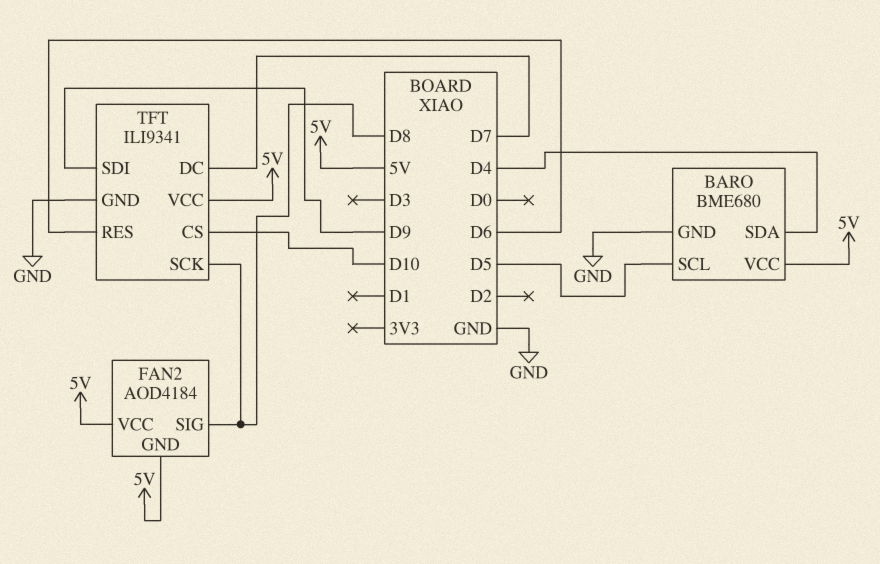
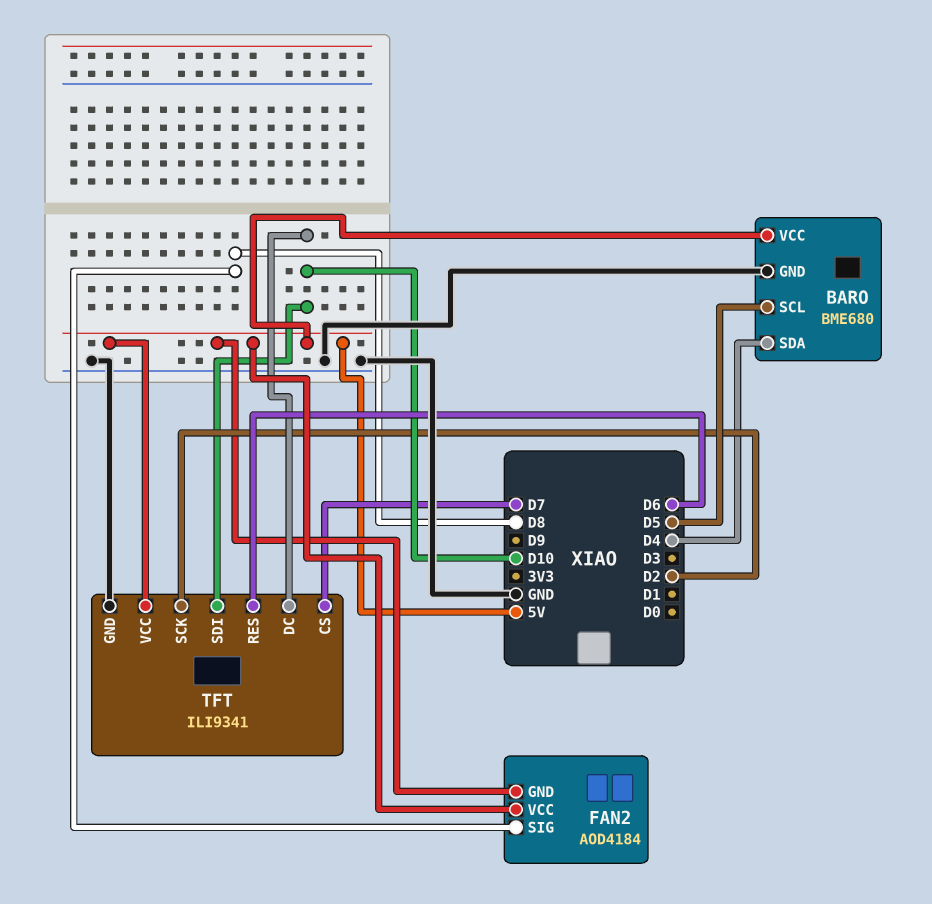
TFT pin CS: D10 -> D7
TFT pin DC: D7 -> D10
TFT pin SCK: D8 -> D2
TFT pin SDI: D9 -> D10

